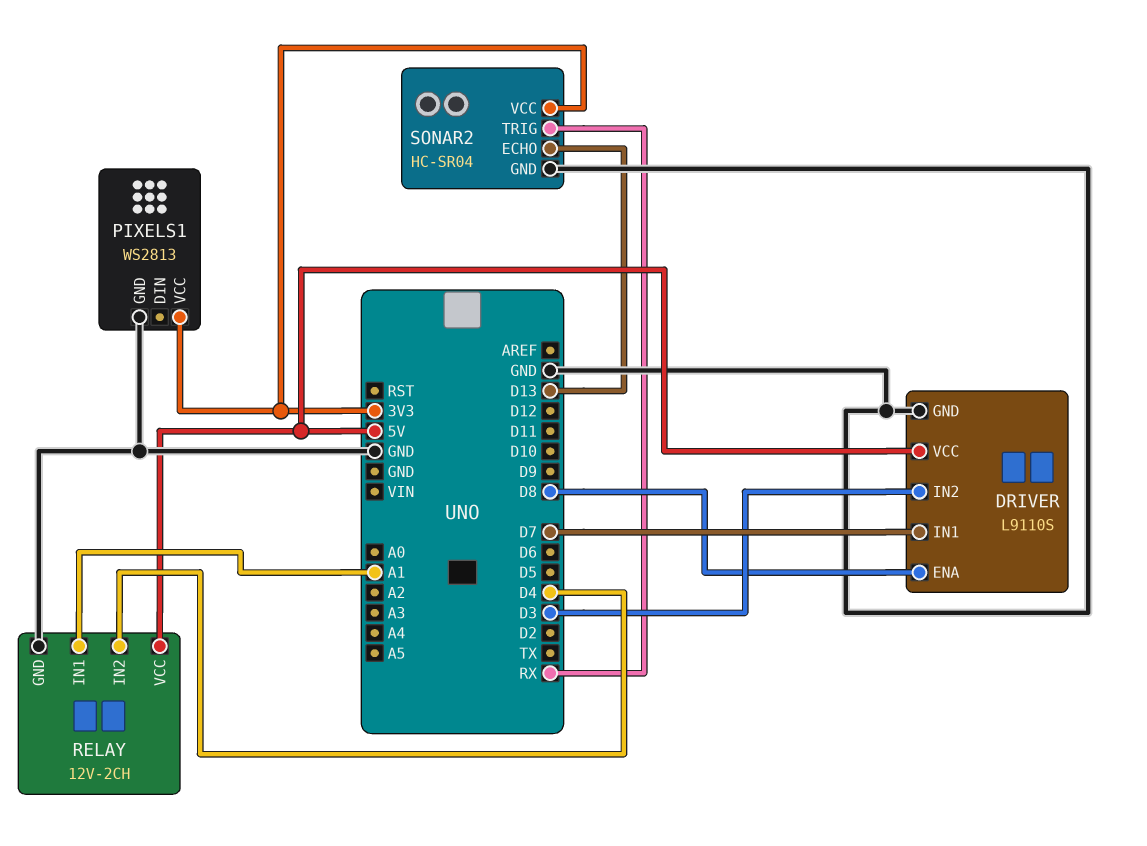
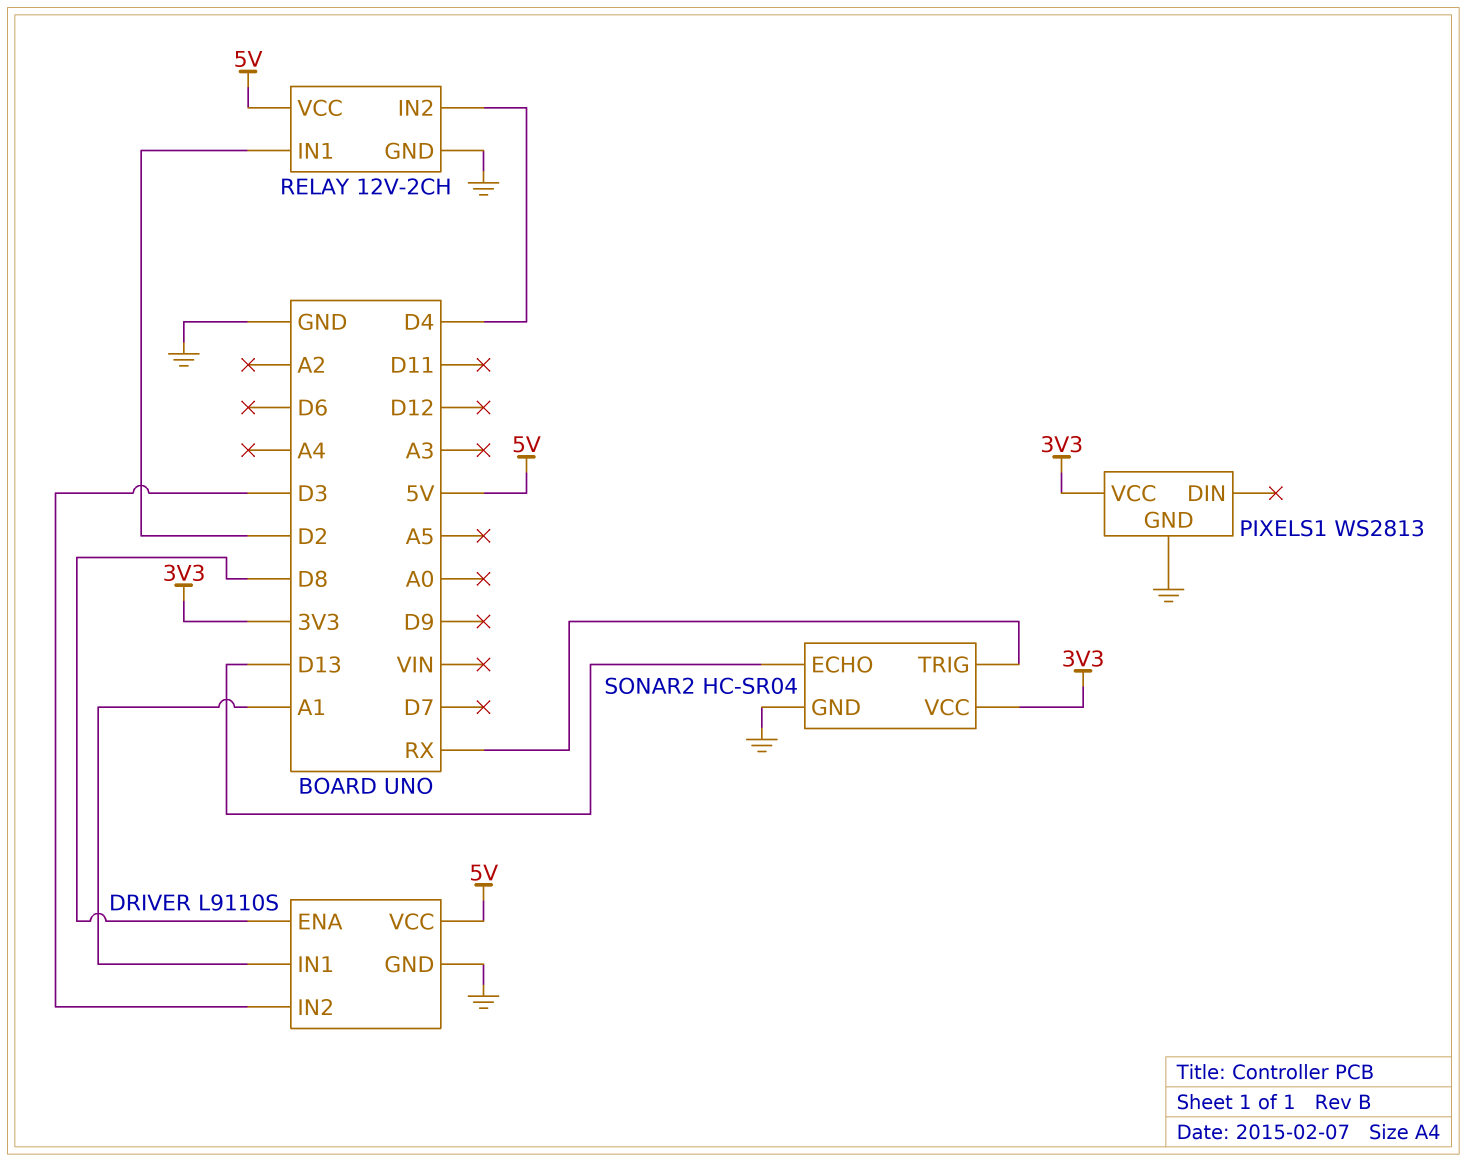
DRIVER pin IN1: D7 -> A1
RELAY pin IN1: A1 -> D2

